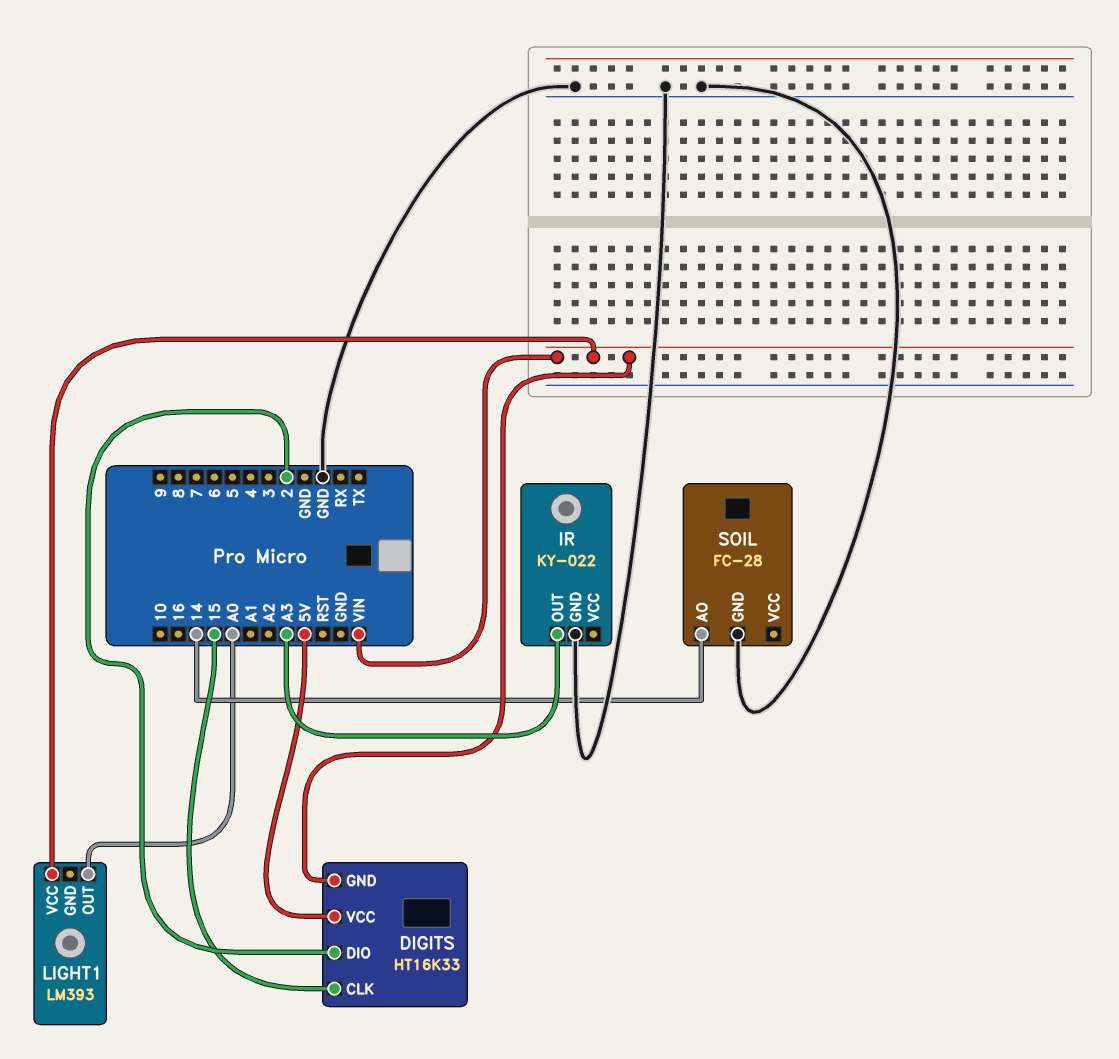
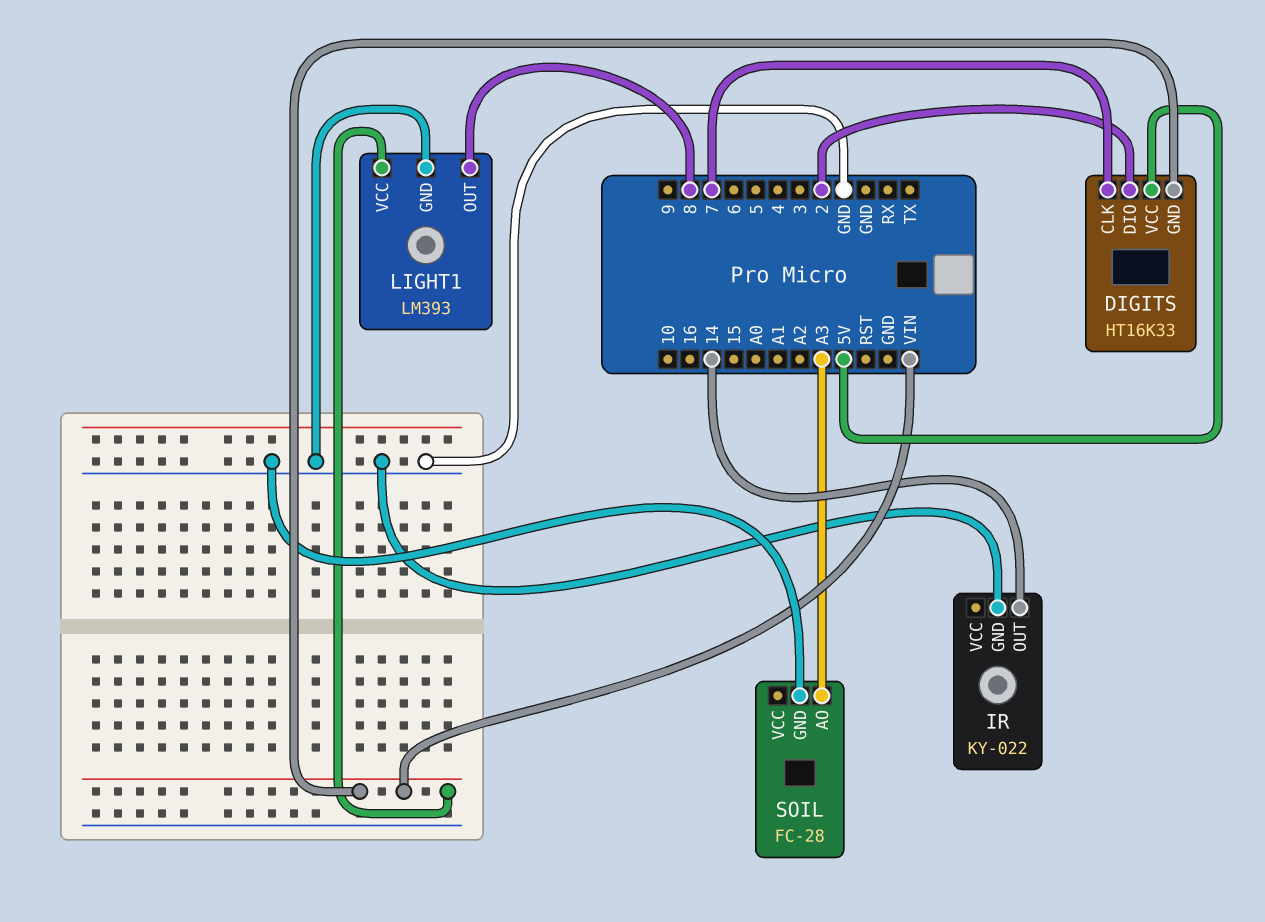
DIGITS pin CLK: 15 -> 7
IR pin OUT: A3 -> 14
LIGHT1 pin GND: none -> GND
LIGHT1 pin OUT: A0 -> 8
SOIL pin AO: 14 -> A3

